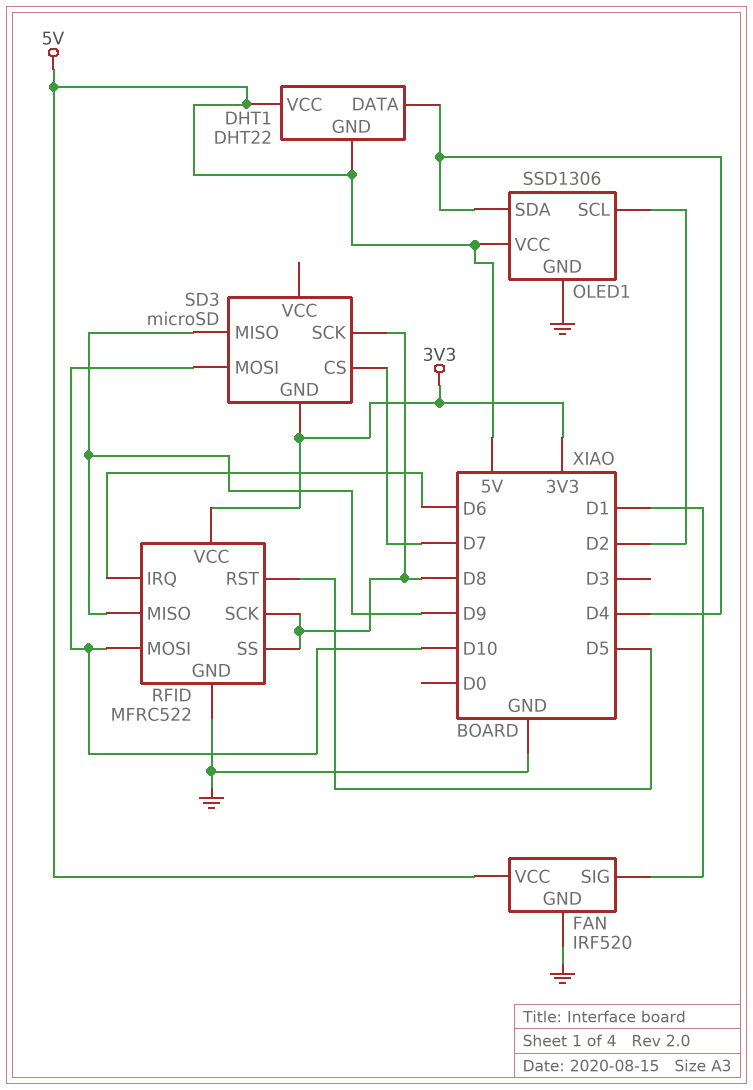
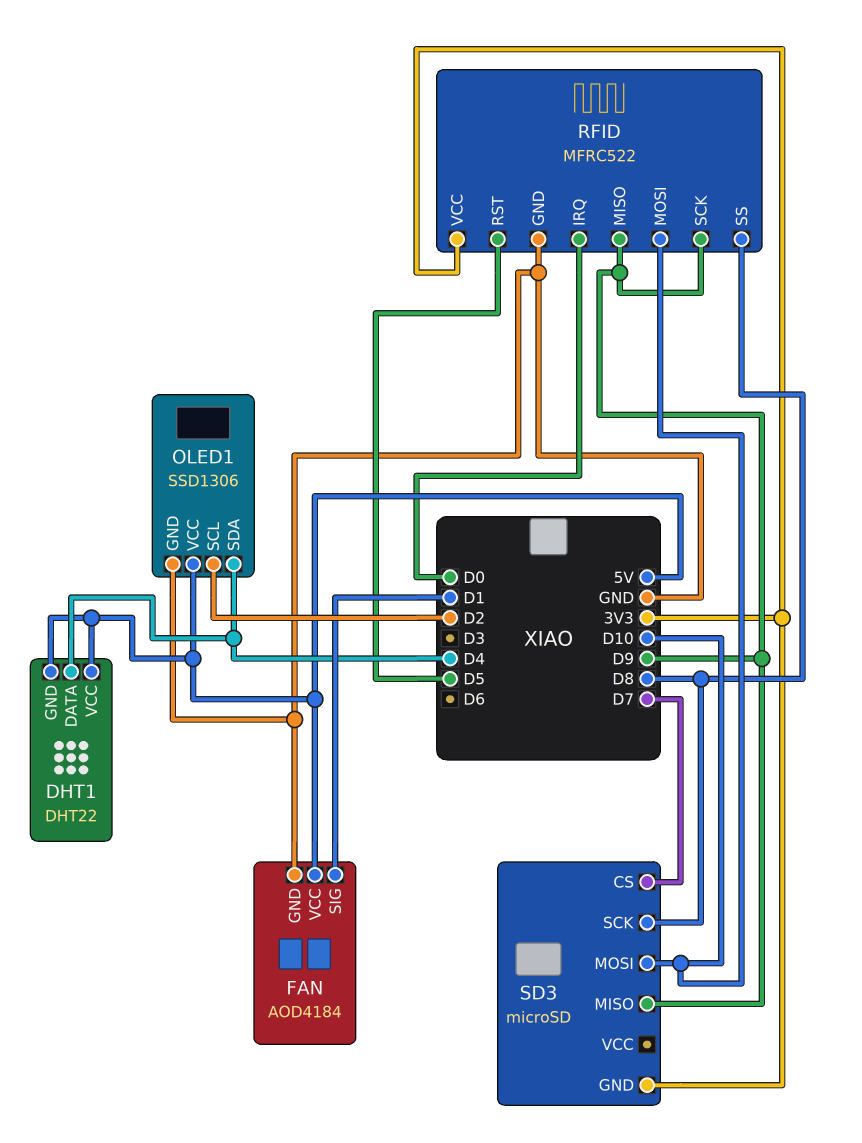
FAN: IRF520 -> AOD4184
RFID pin IRQ: D6 -> D0
RFID pin SCK: D8 -> D9

